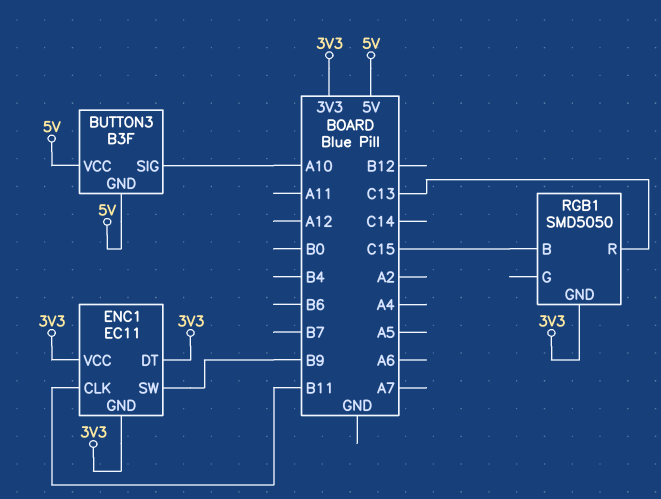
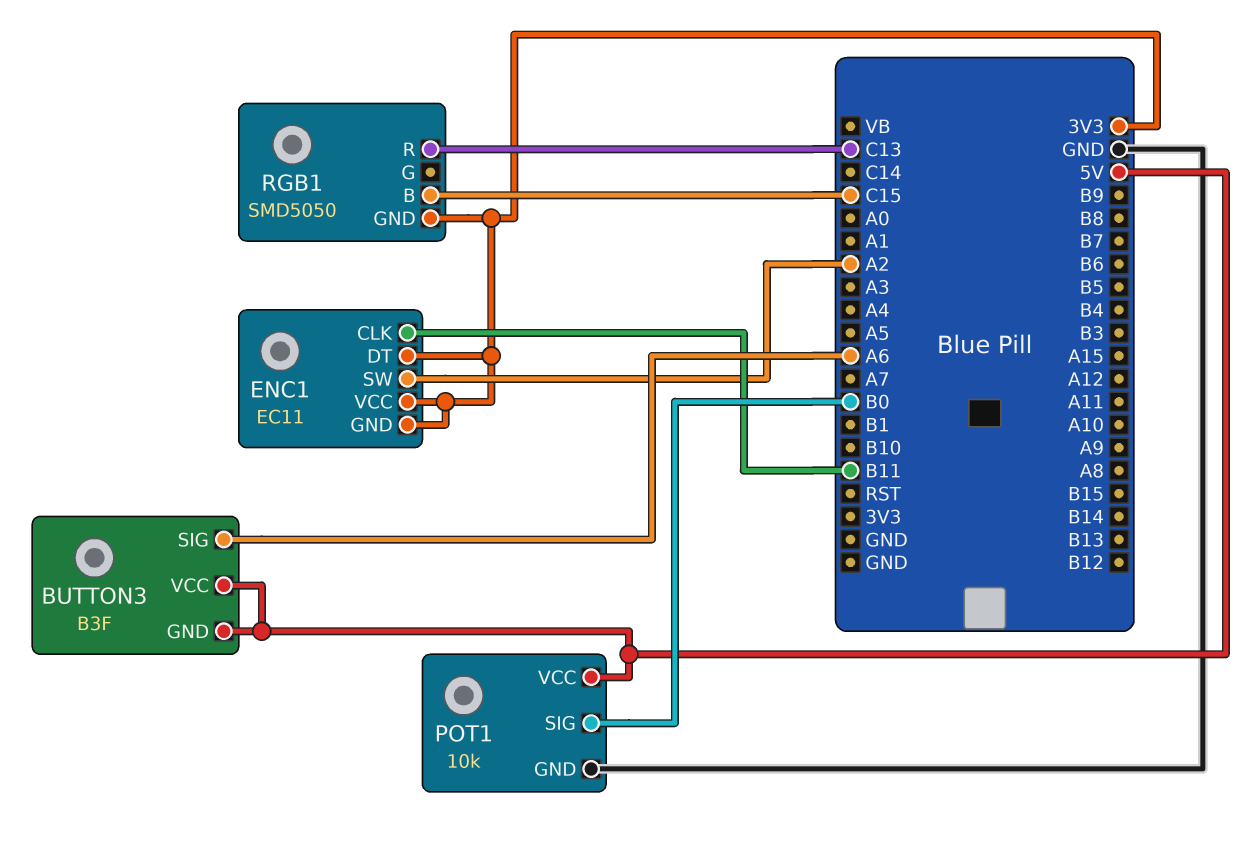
BUTTON3 pin SIG: A10 -> A6
ENC1 pin SW: B9 -> A2
POT1: none -> 10k
POT1 pin GND: none -> GND
POT1 pin SIG: none -> B0
POT1 pin VCC: none -> 5V

